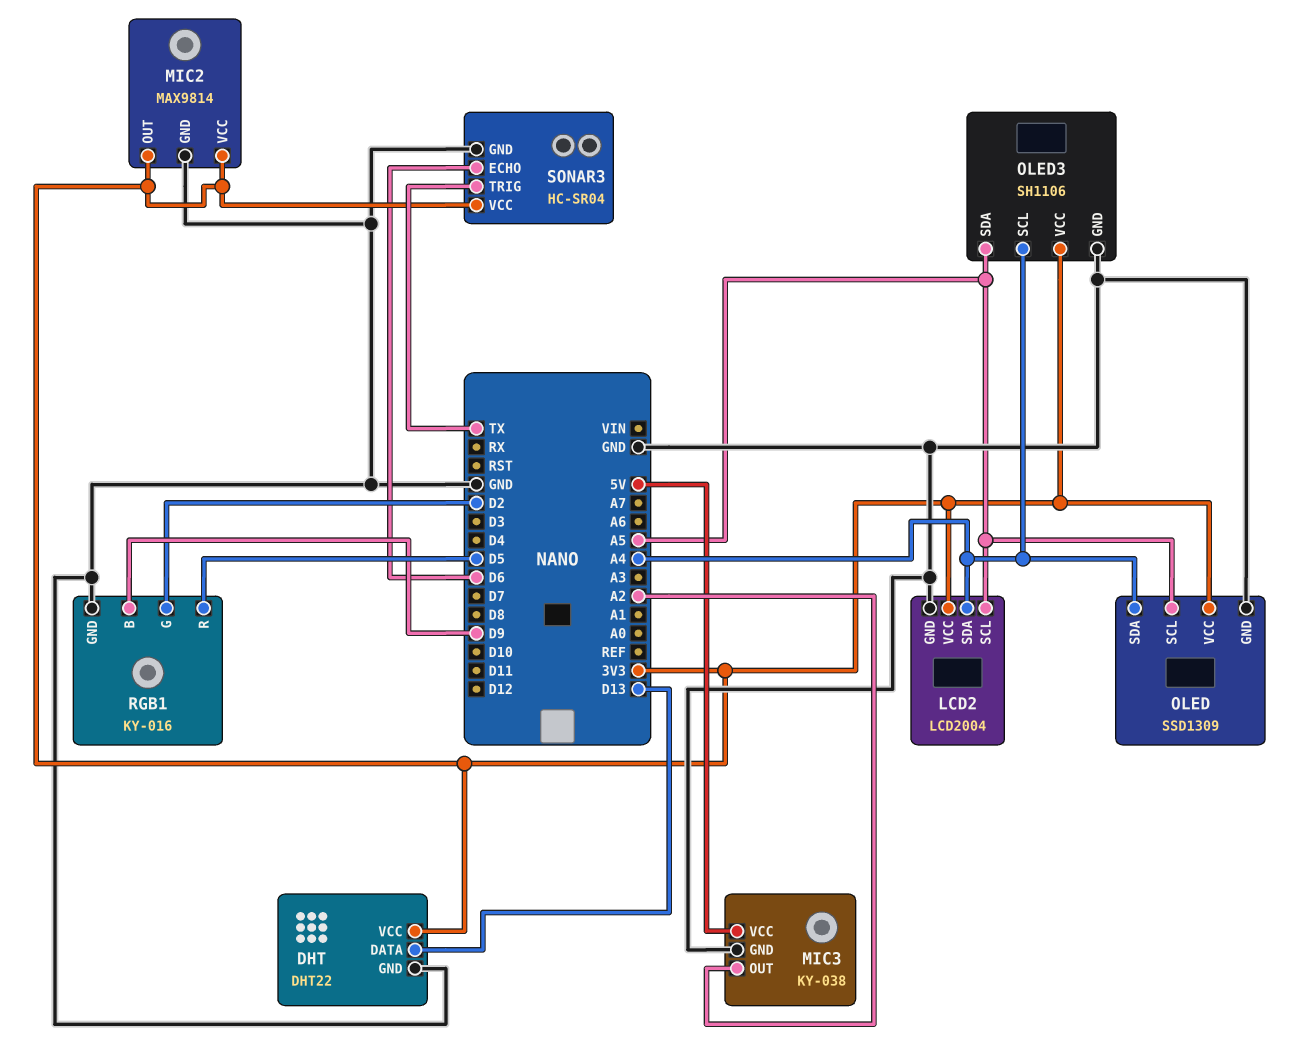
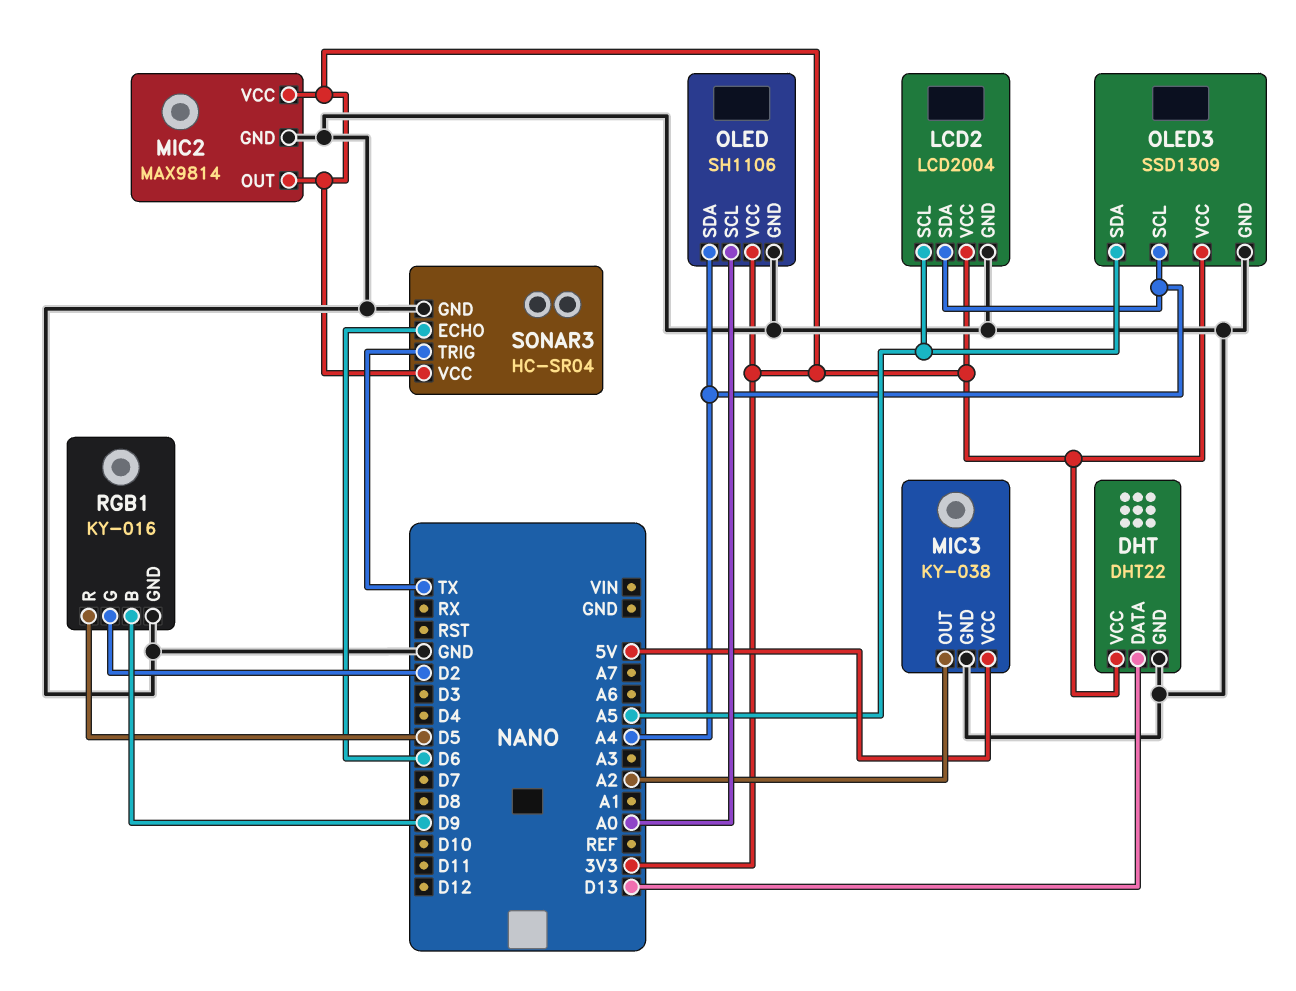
OLED: SSD1309 -> SH1106
OLED pin SCL: A5 -> A0
OLED3: SH1106 -> SSD1309

